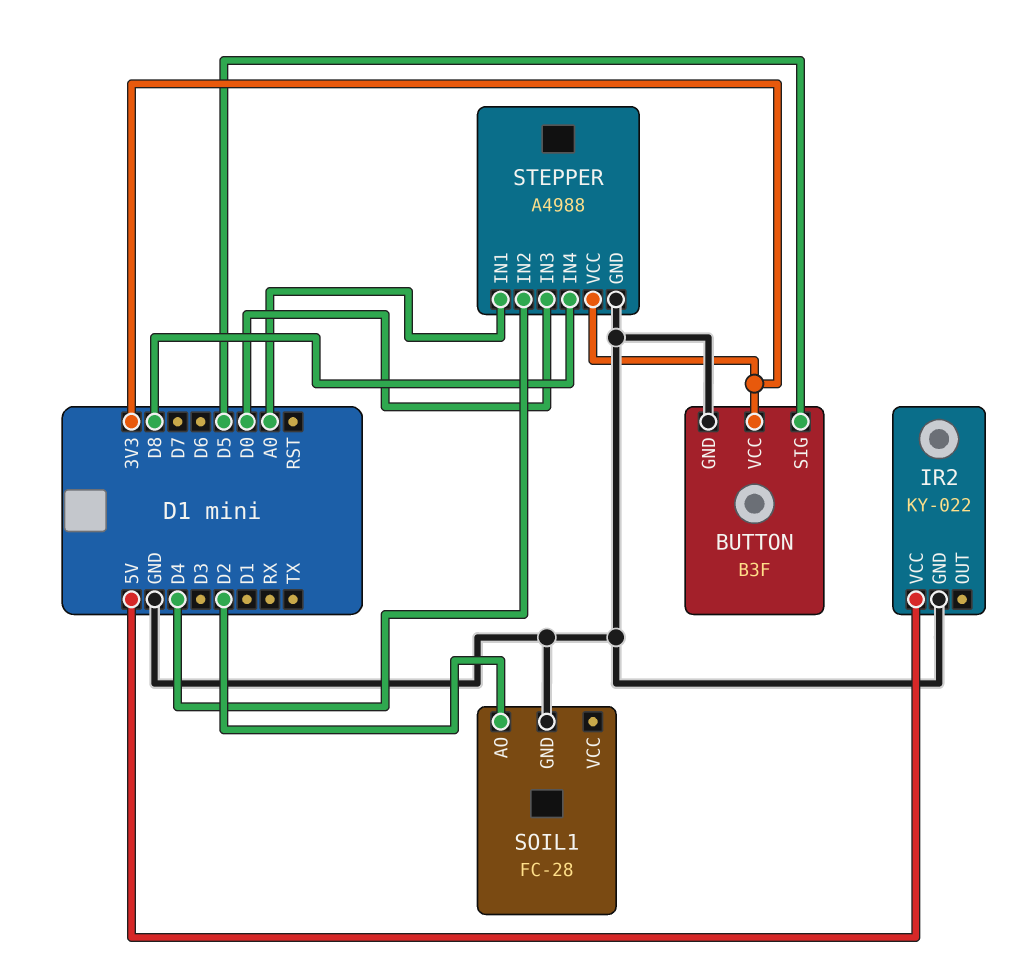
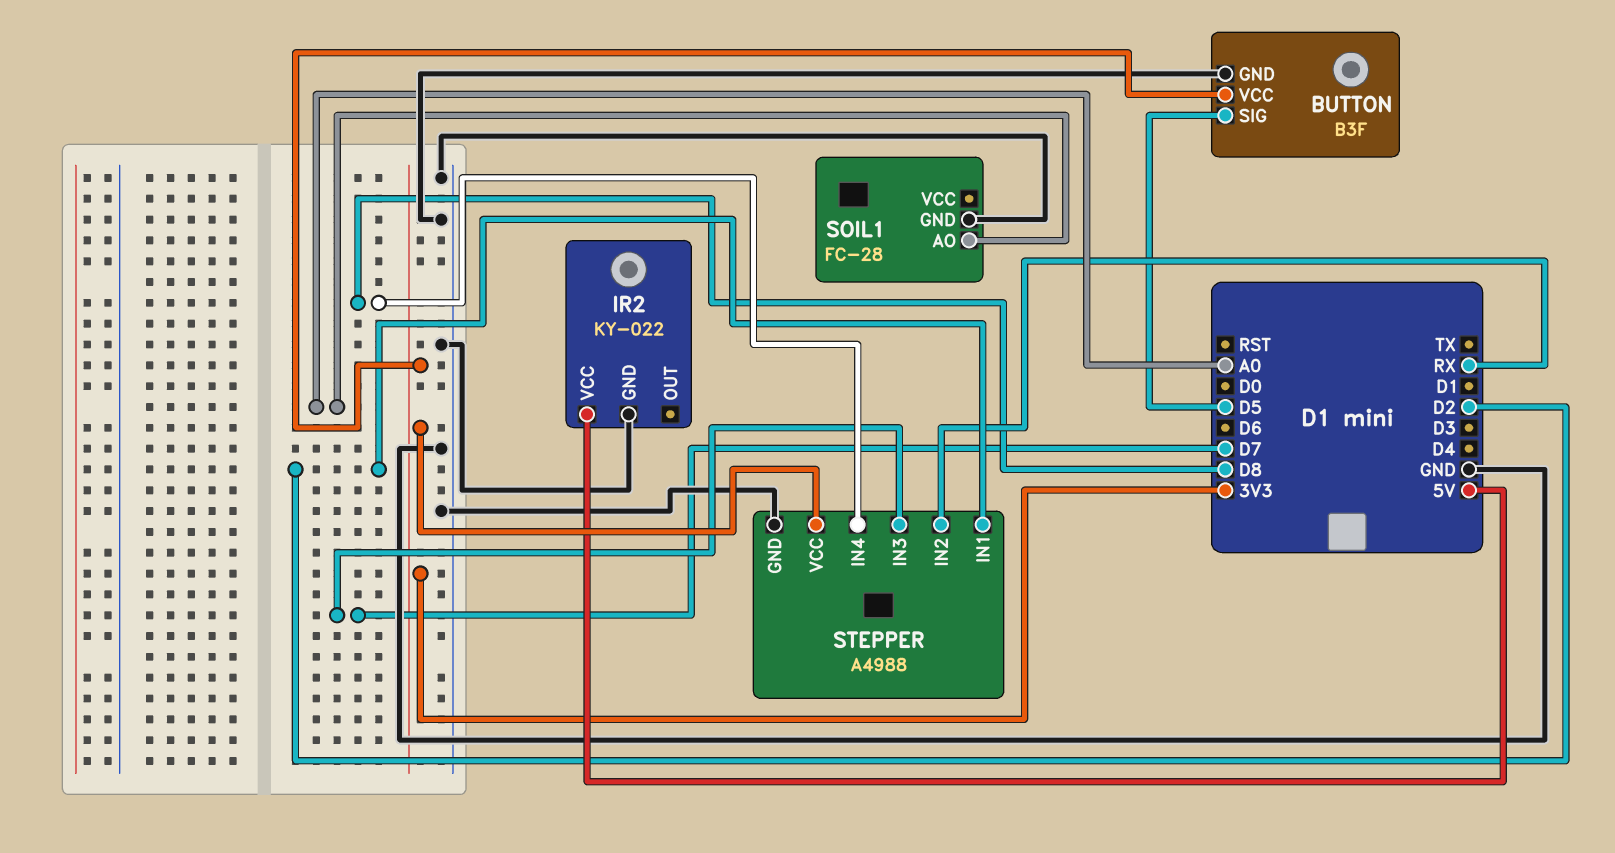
SOIL1 pin AO: D2 -> A0
STEPPER pin IN1: A0 -> D2
STEPPER pin IN2: D4 -> RX
STEPPER pin IN3: D0 -> D7

